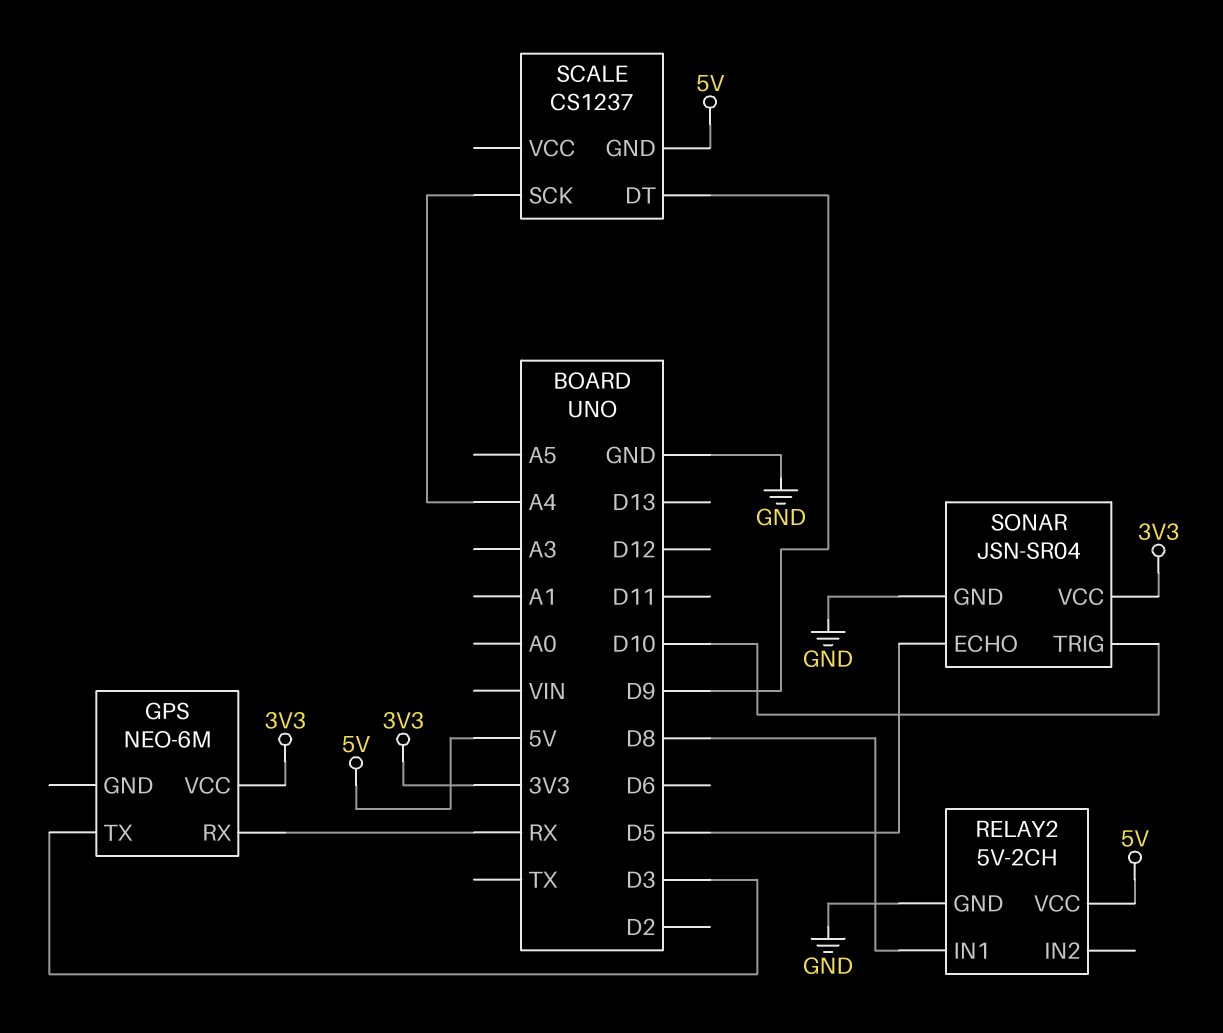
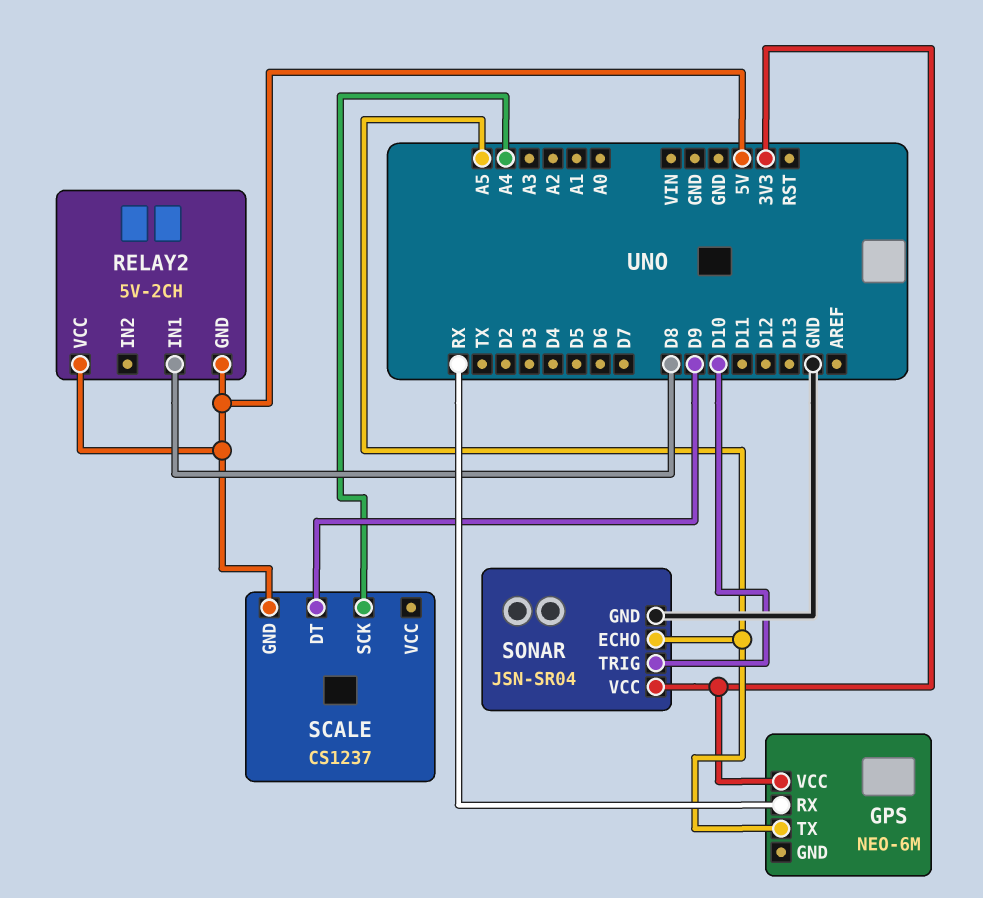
GPS pin TX: D3 -> A5
RELAY2 pin GND: GND -> 5V
SONAR pin ECHO: D5 -> A5

